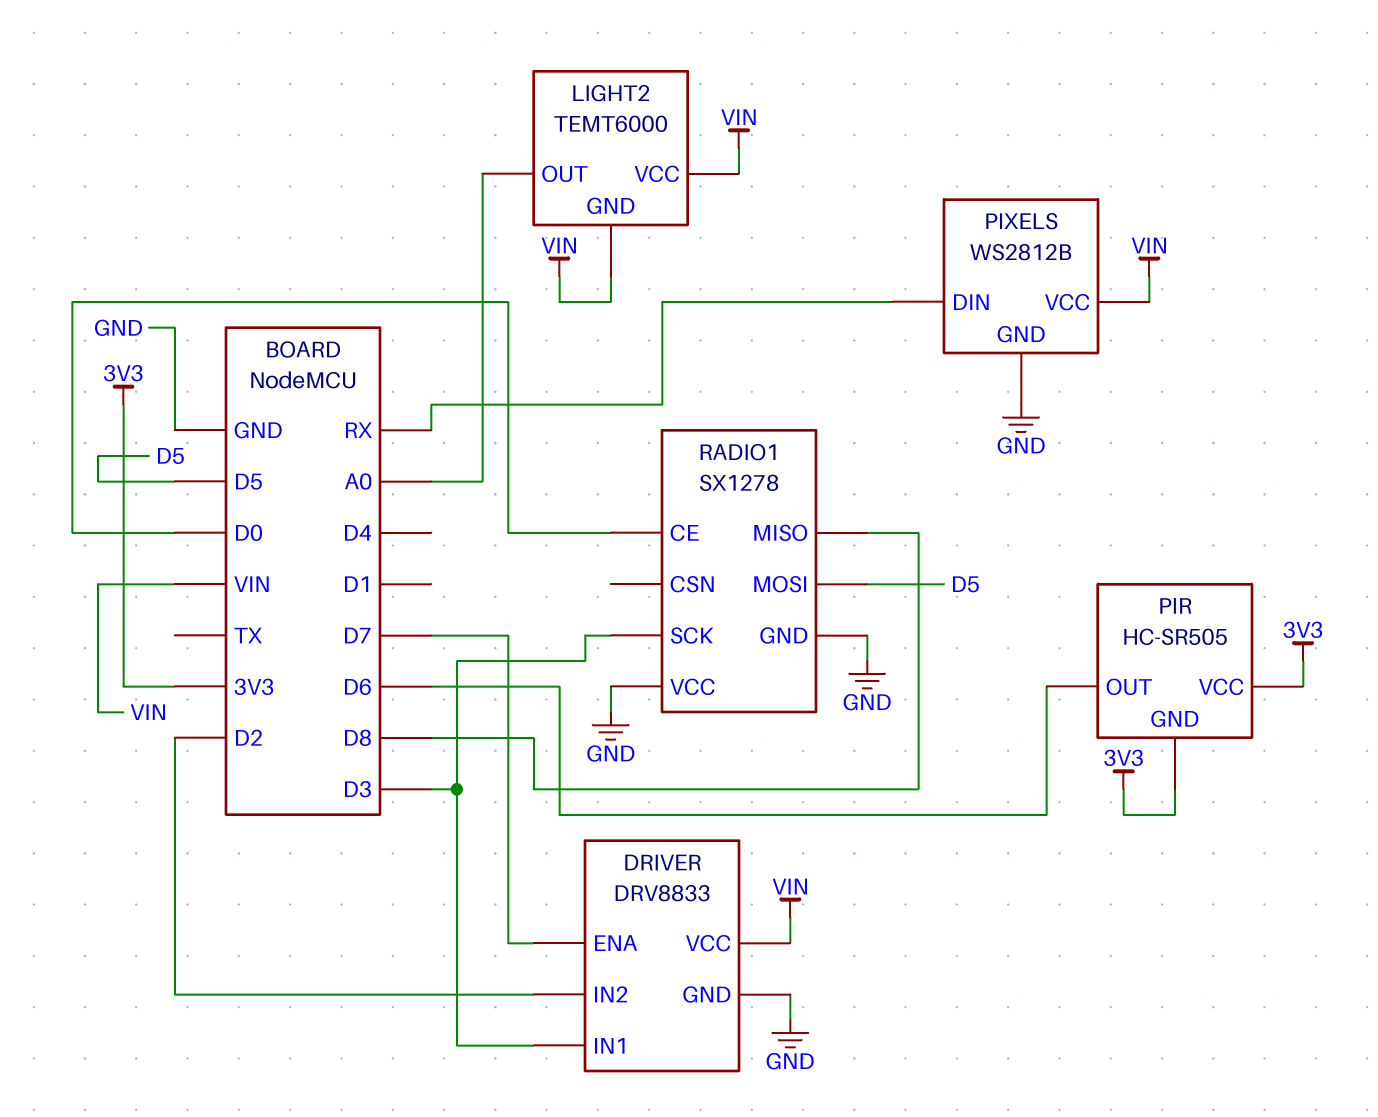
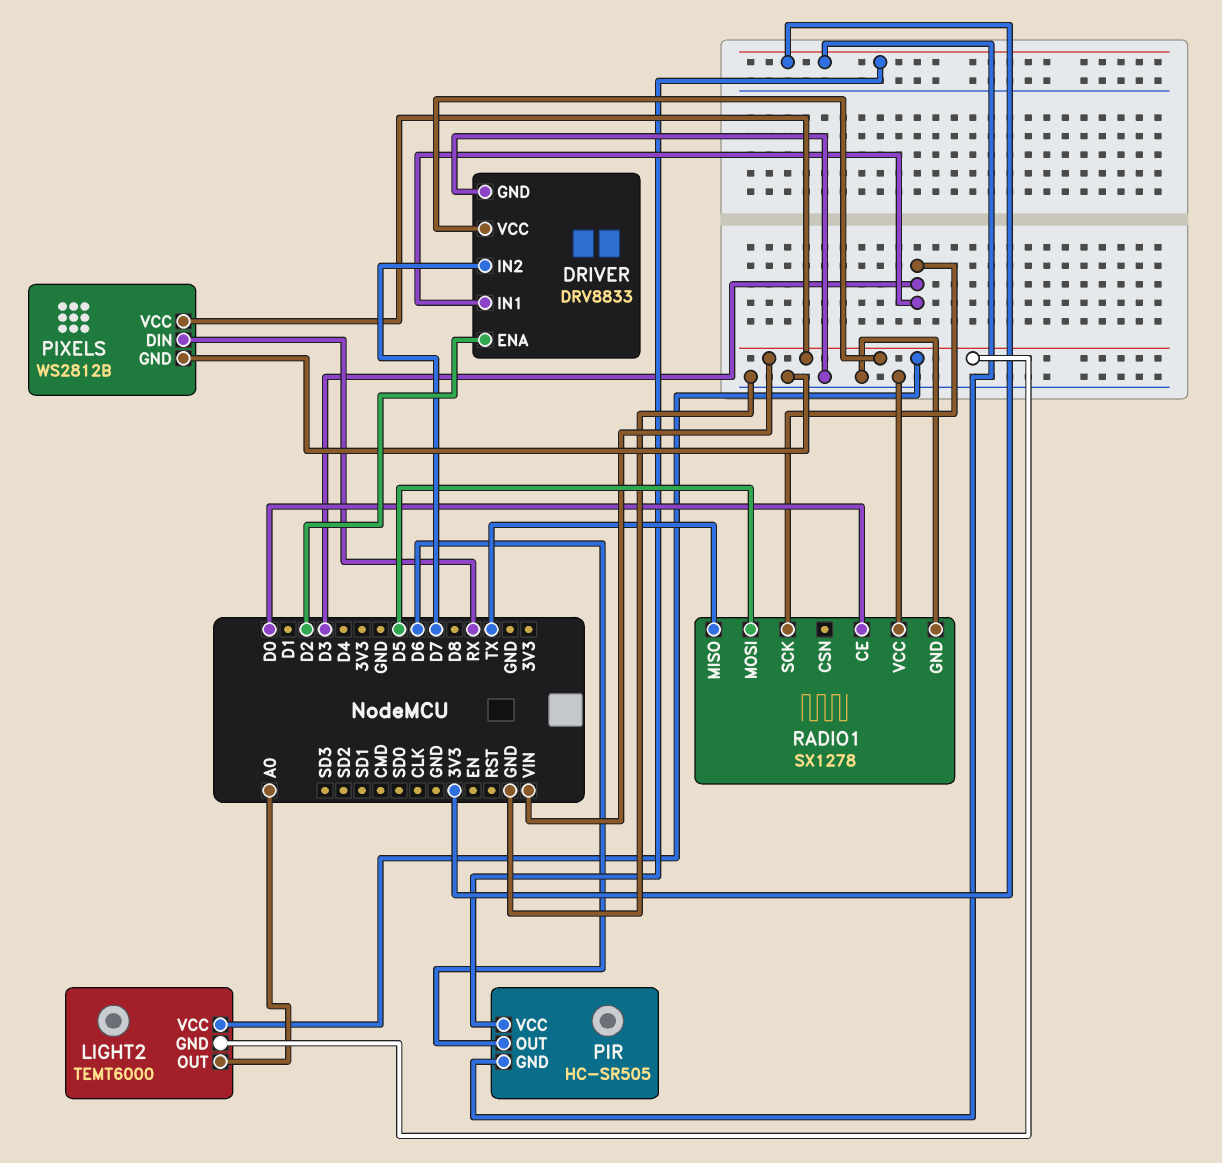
DRIVER pin ENA: D7 -> D2
DRIVER pin IN2: D2 -> D7
RADIO1 pin MISO: D8 -> TX

